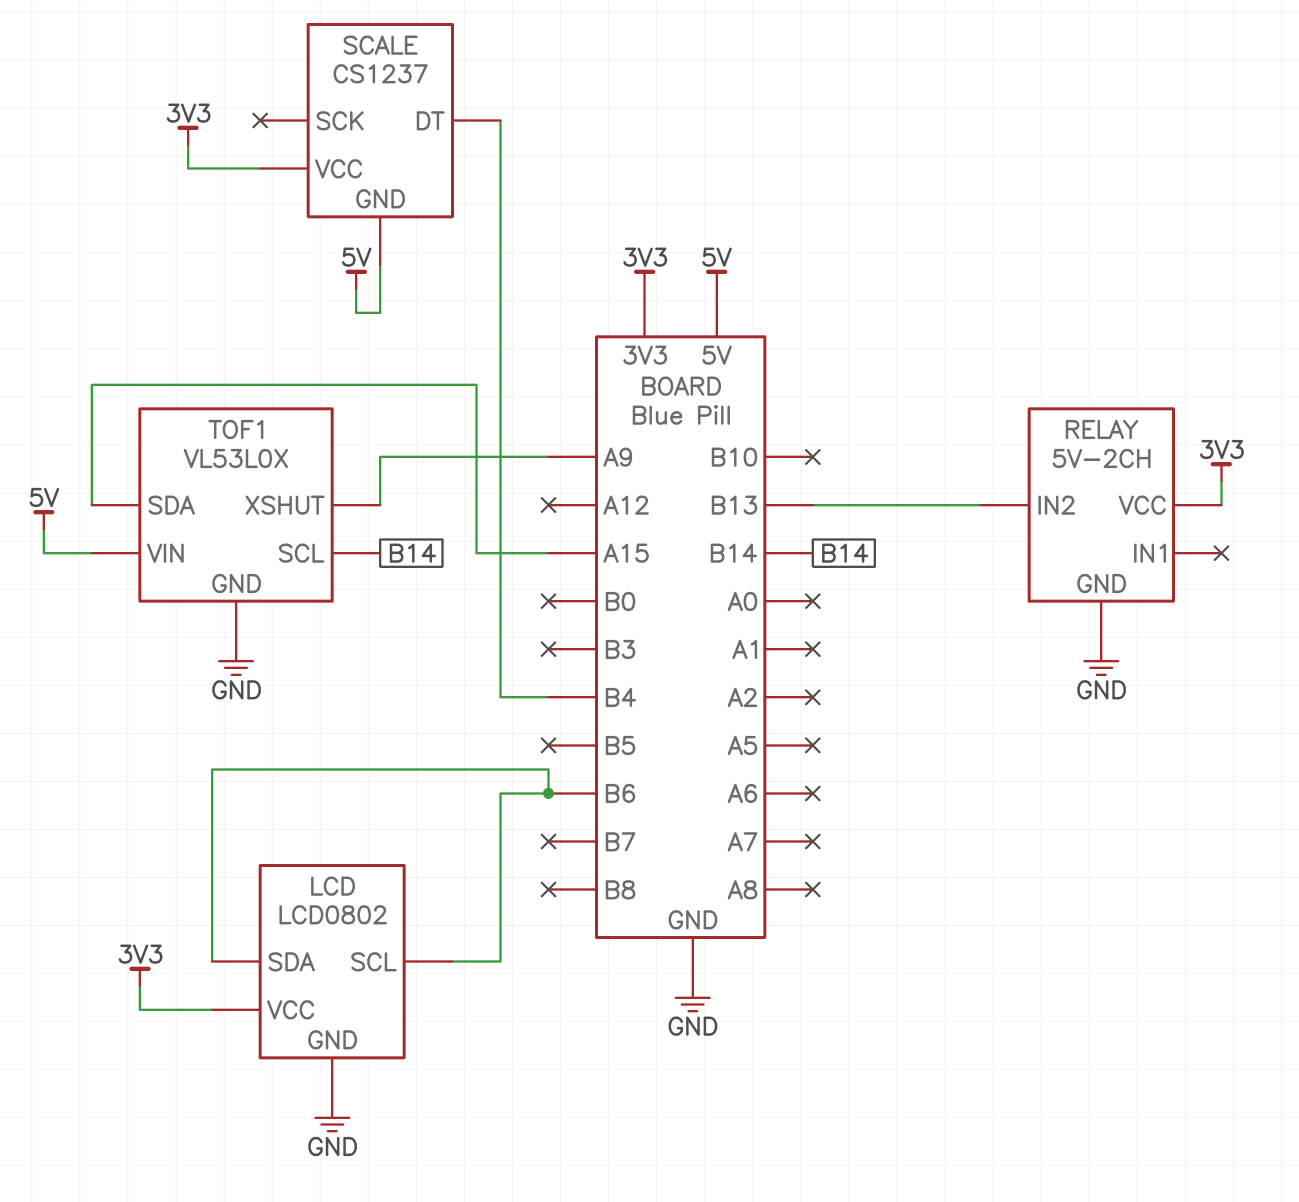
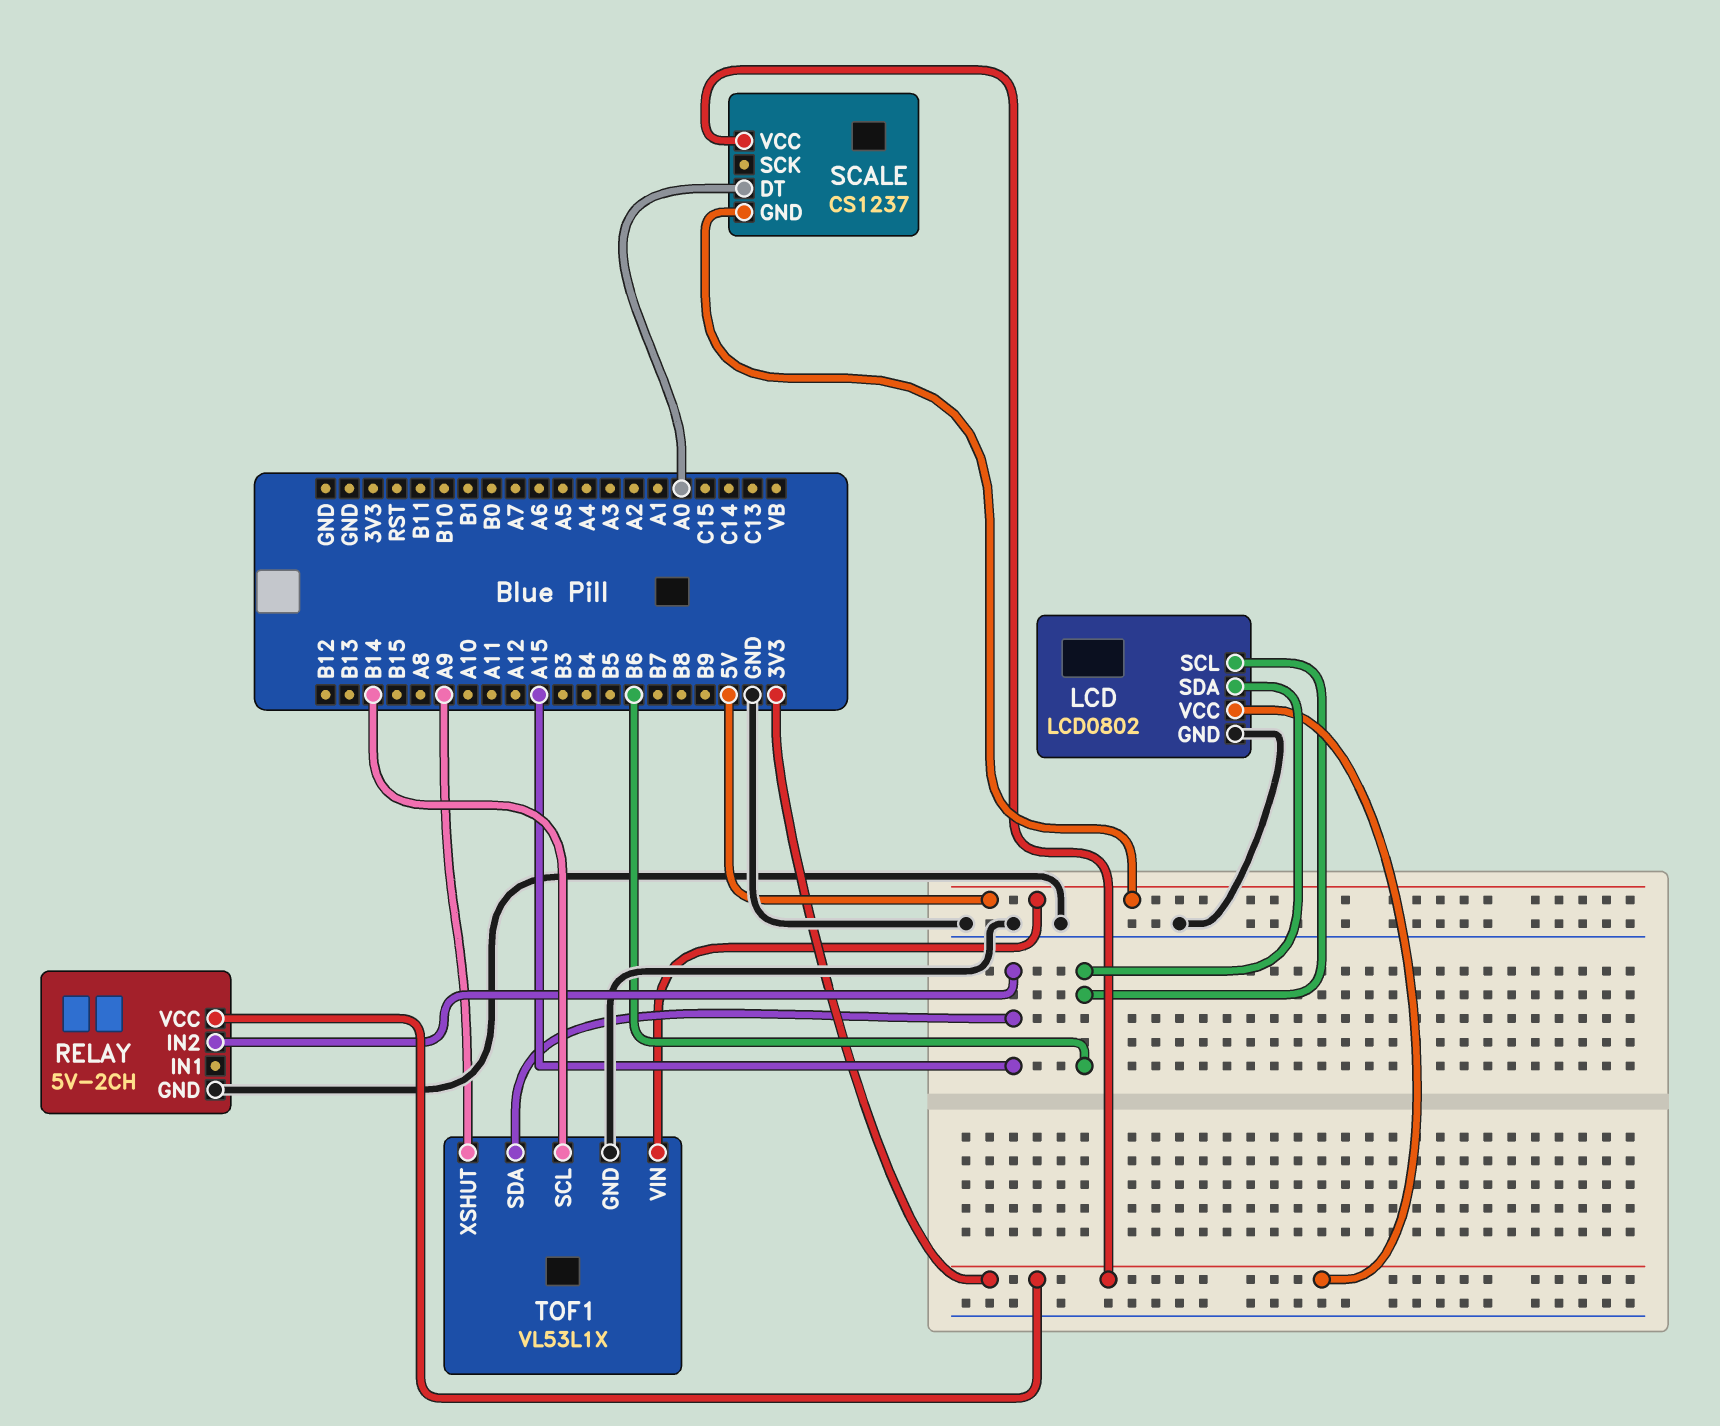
RELAY pin IN2: B13 -> A15
SCALE pin DT: B4 -> A0
TOF1: VL53L0X -> VL53L1X

